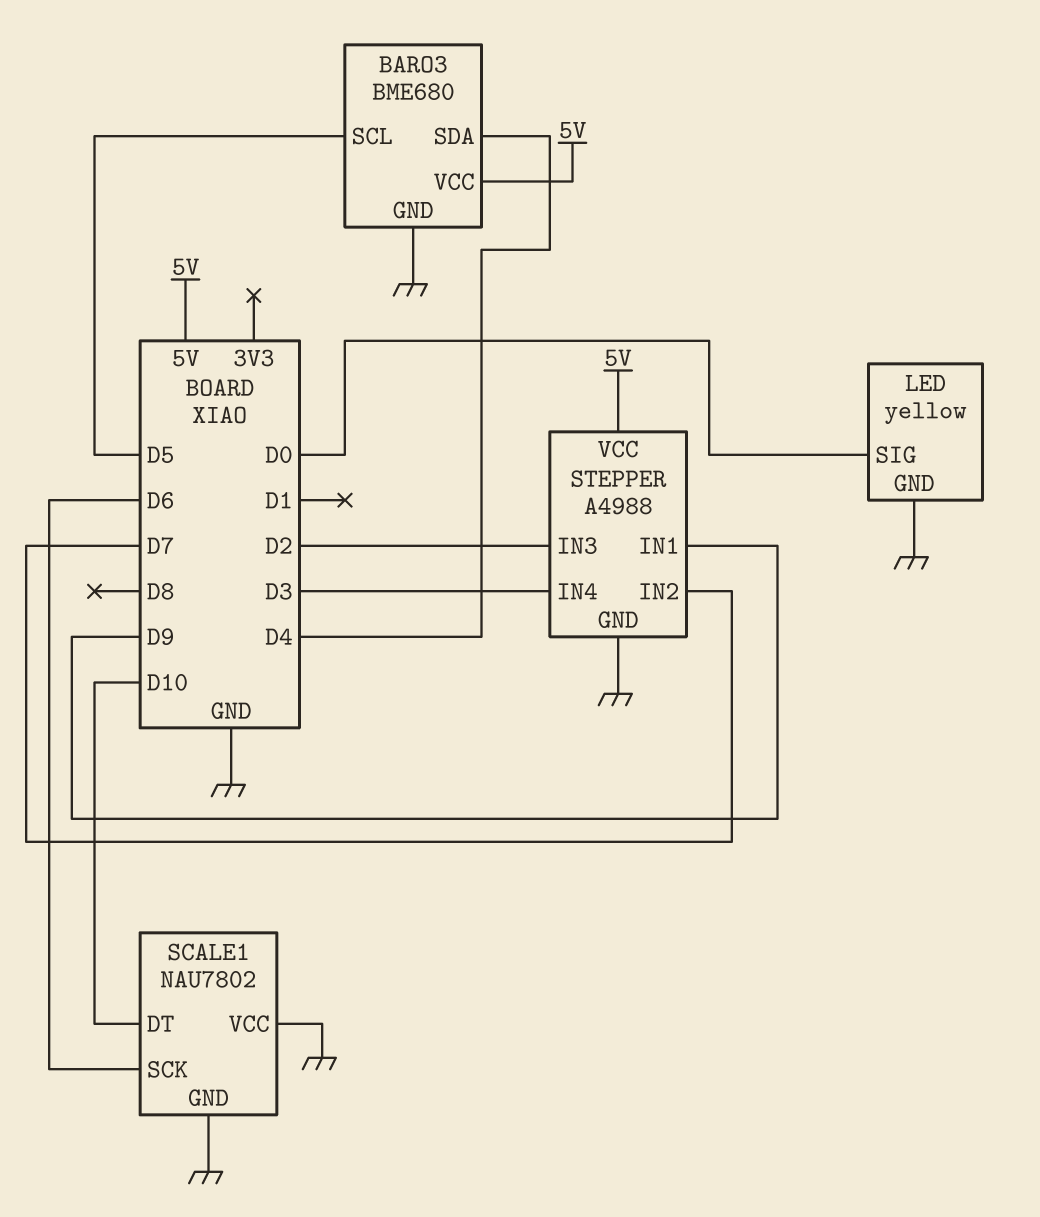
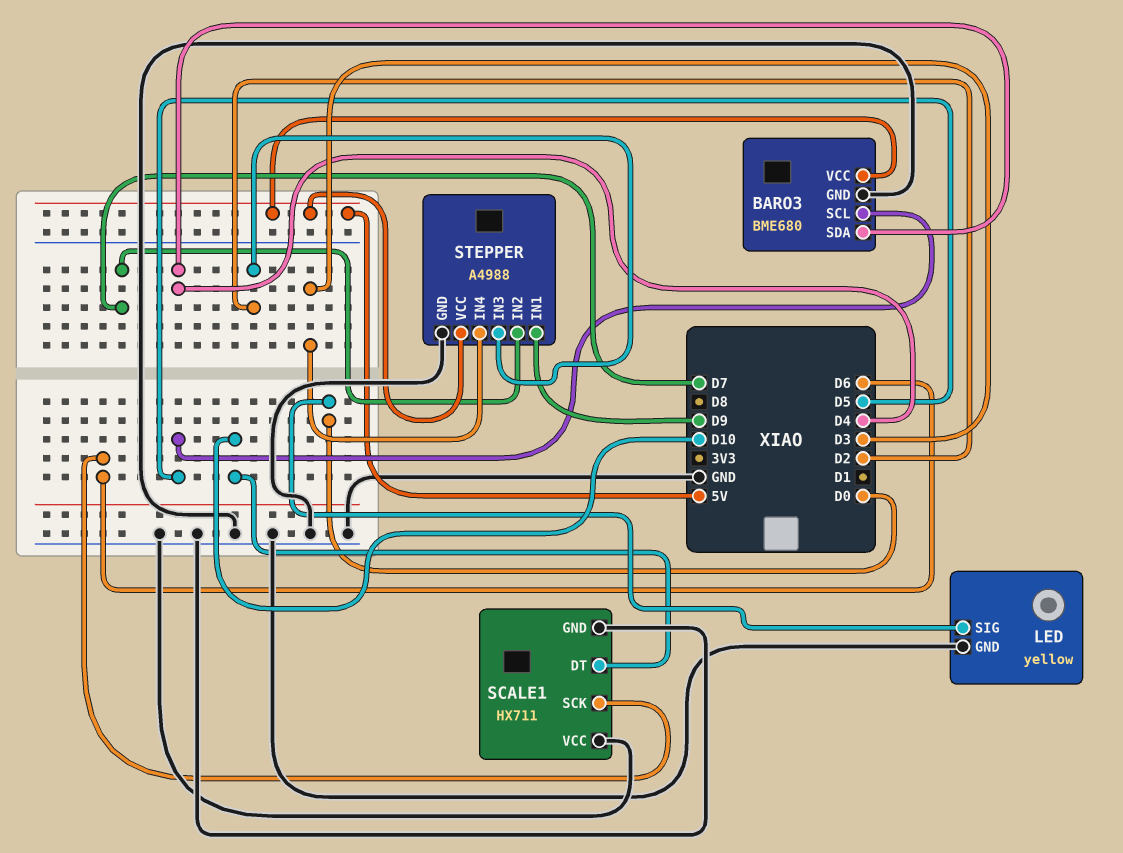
SCALE1: NAU7802 -> HX711

